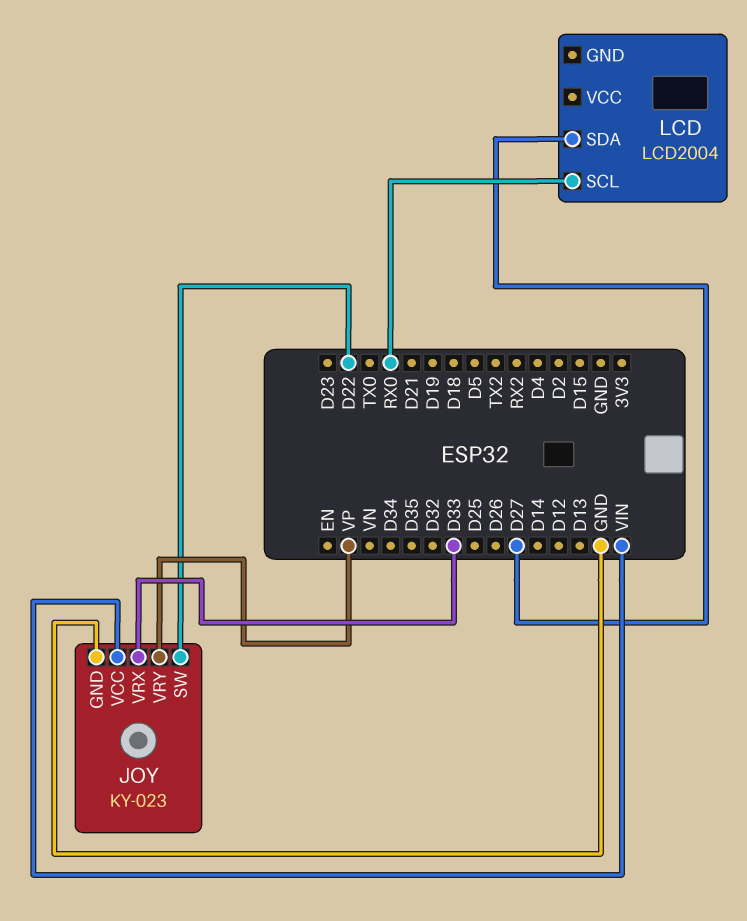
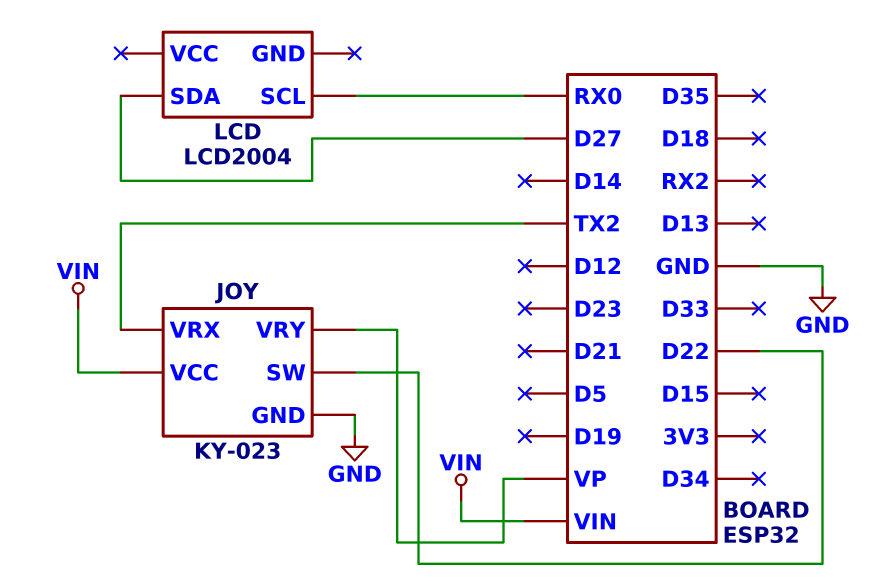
JOY pin VRX: D33 -> TX2

